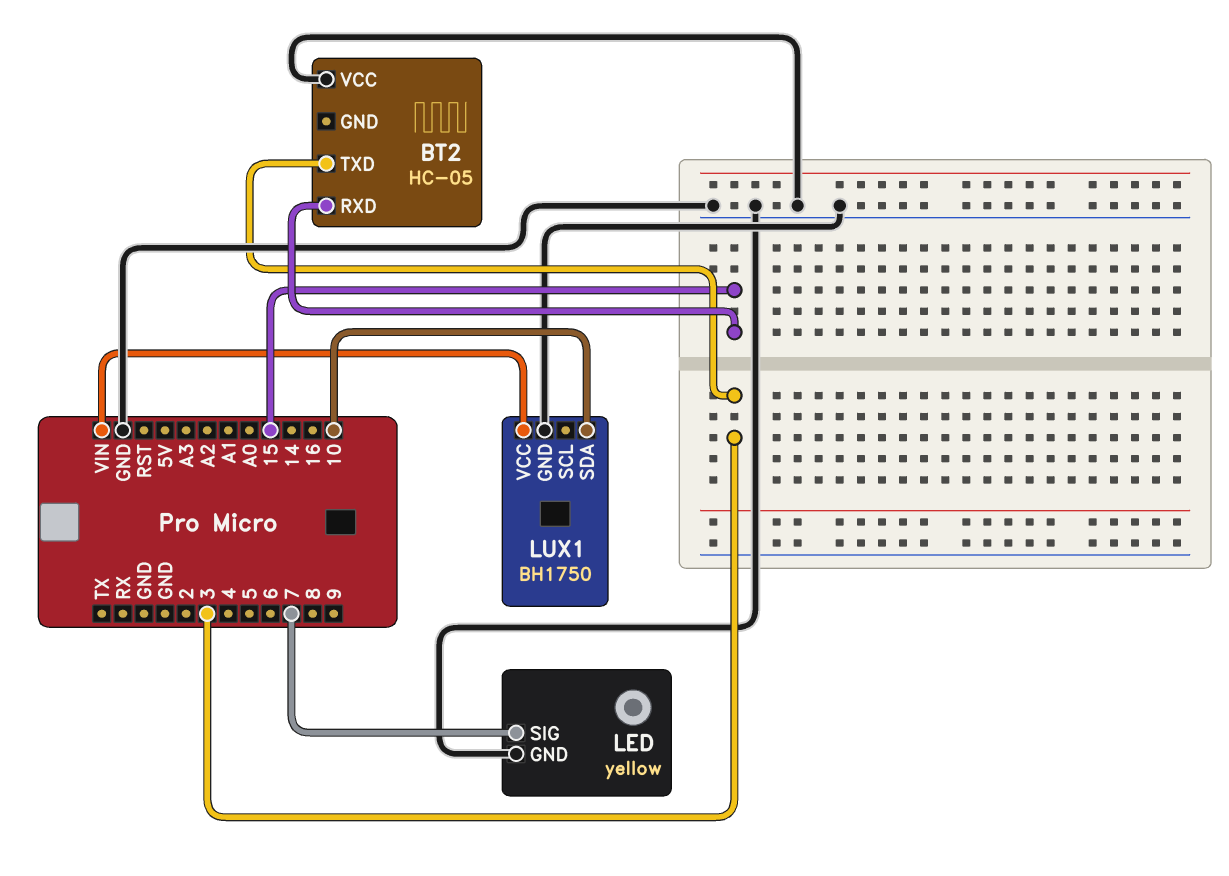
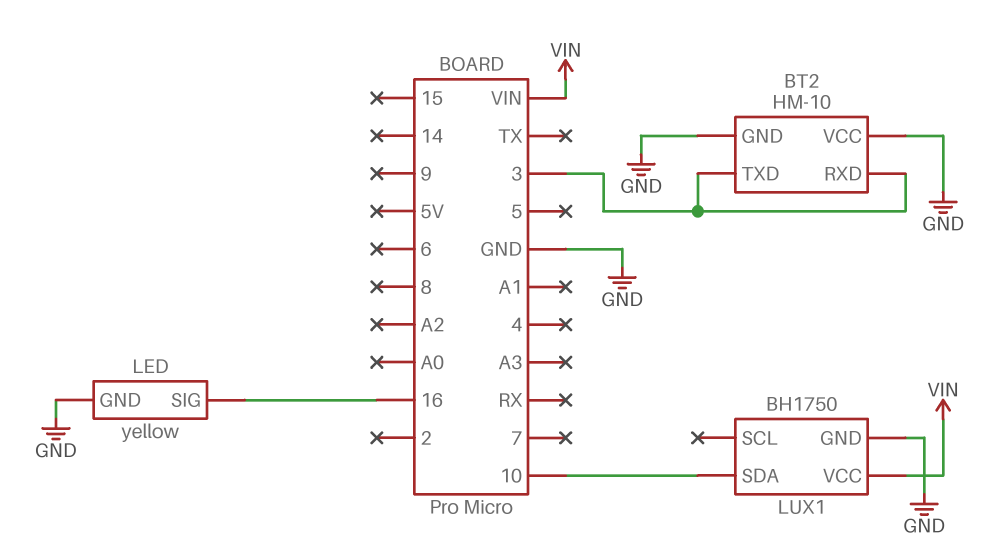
BT2: HC-05 -> HM-10
BT2 pin GND: none -> GND
BT2 pin RXD: 15 -> 3
LED pin SIG: 7 -> 16

